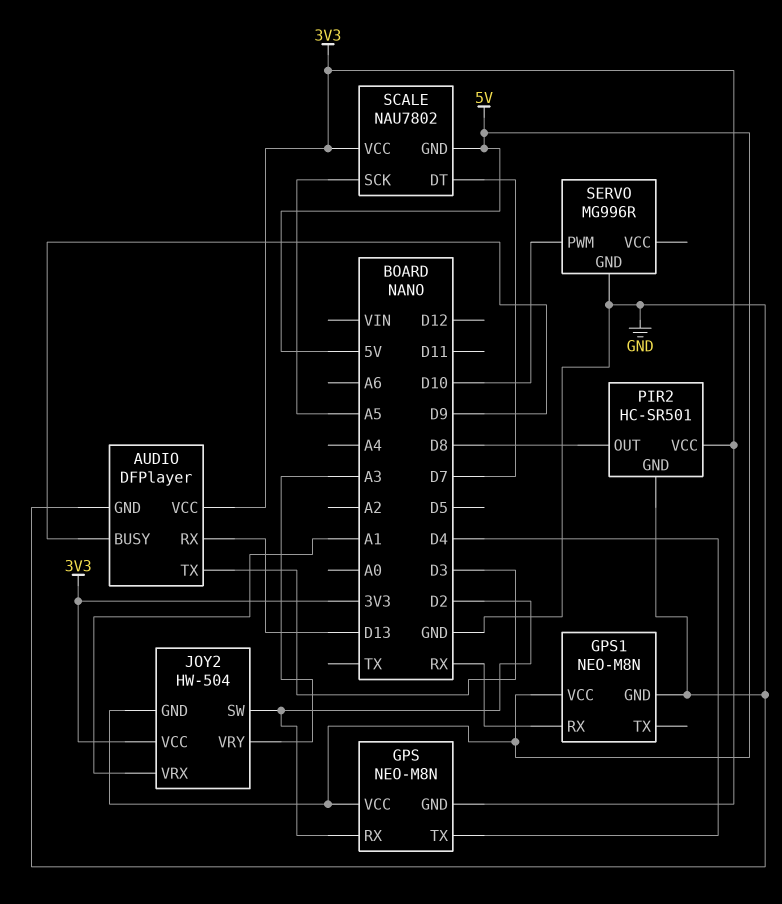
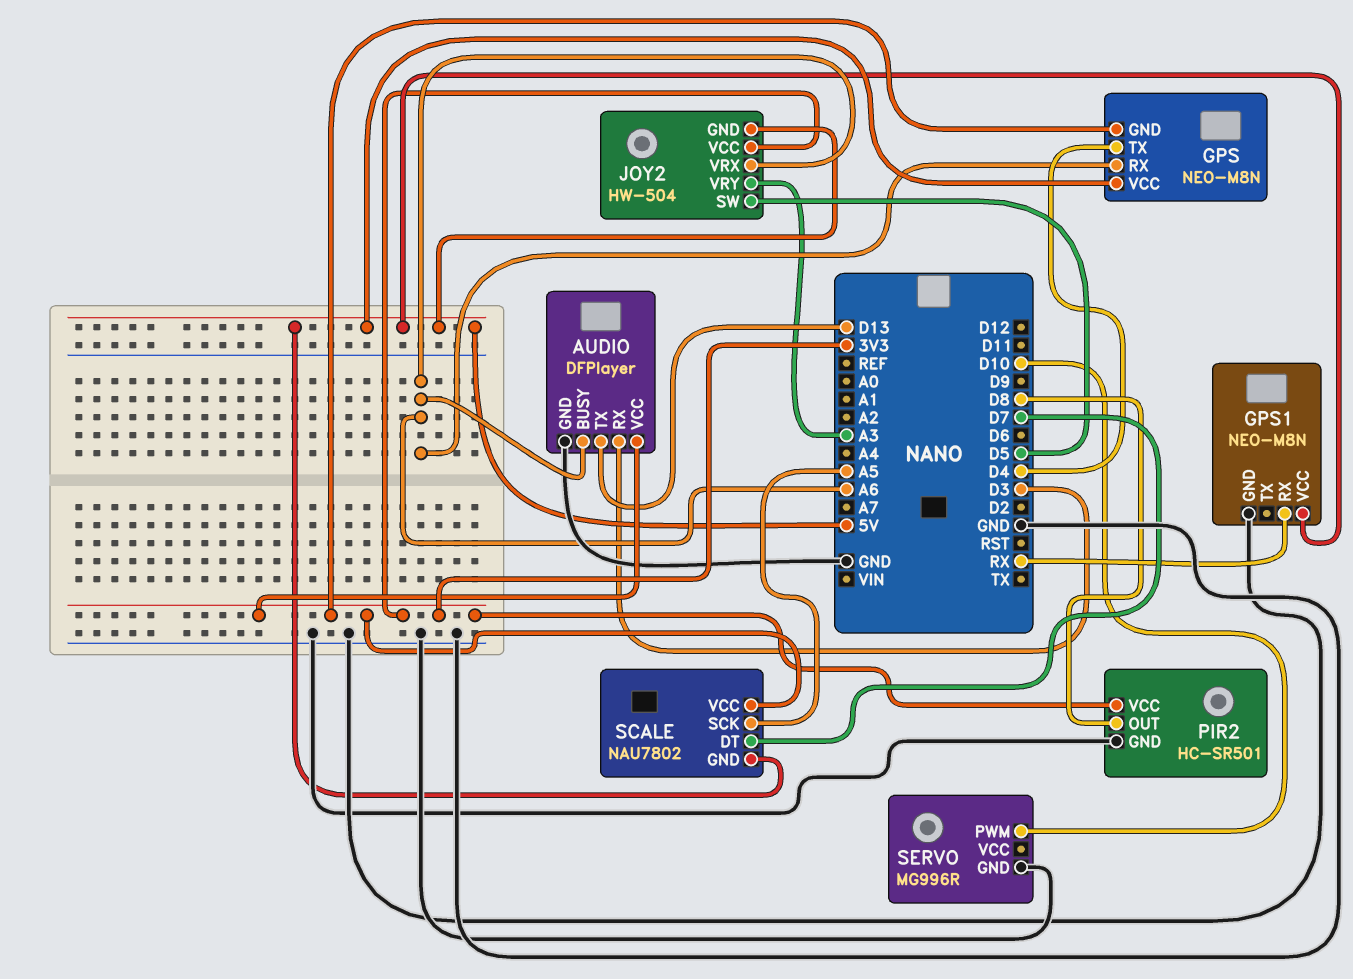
AUDIO pin BUSY: D9 -> A6
AUDIO pin RX: D13 -> D3
AUDIO pin TX: D3 -> D13
GPS pin RX: D2 -> A6
JOY2 pin SW: D2 -> D5
JOY2 pin VRX: A1 -> A6

